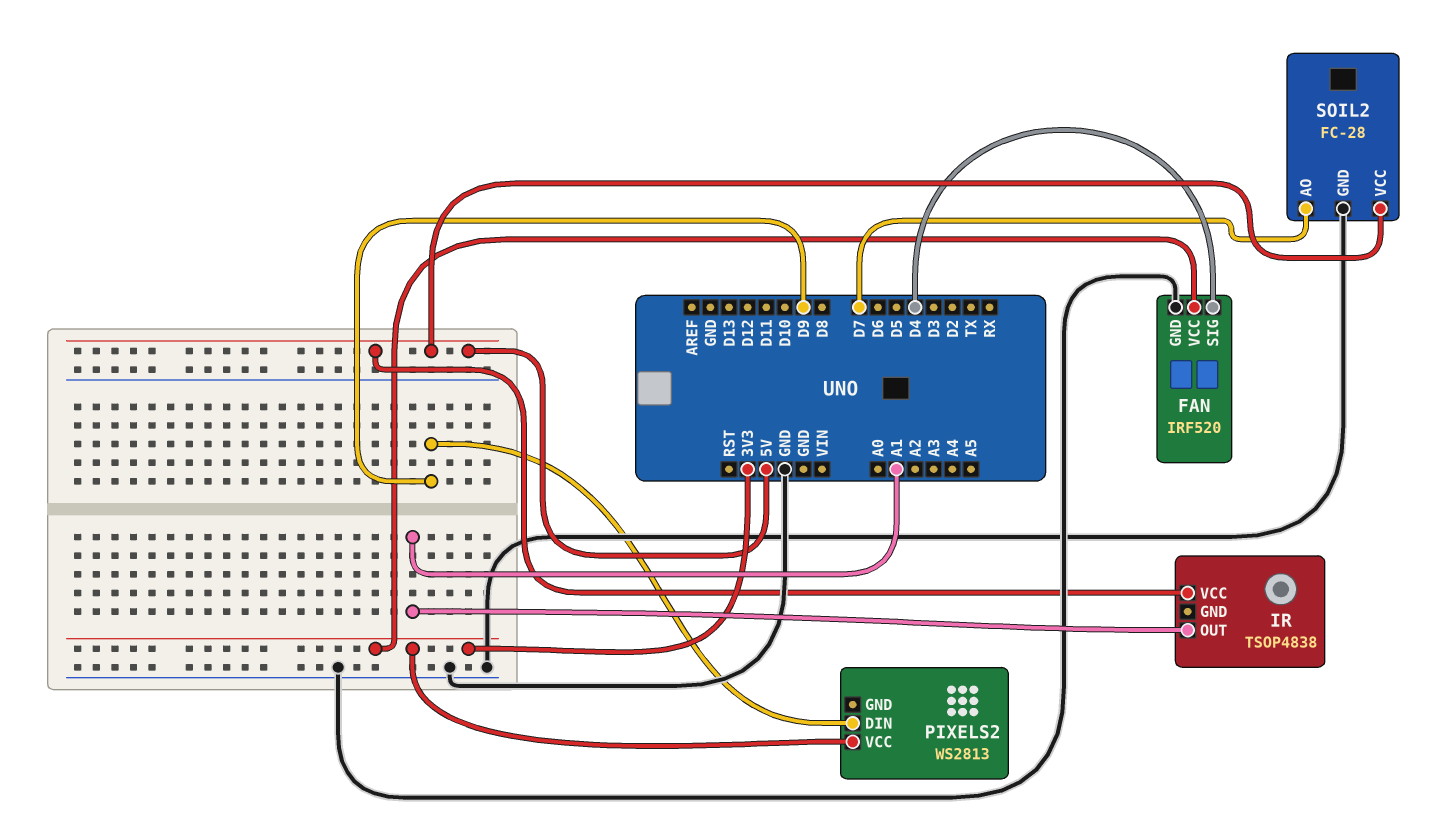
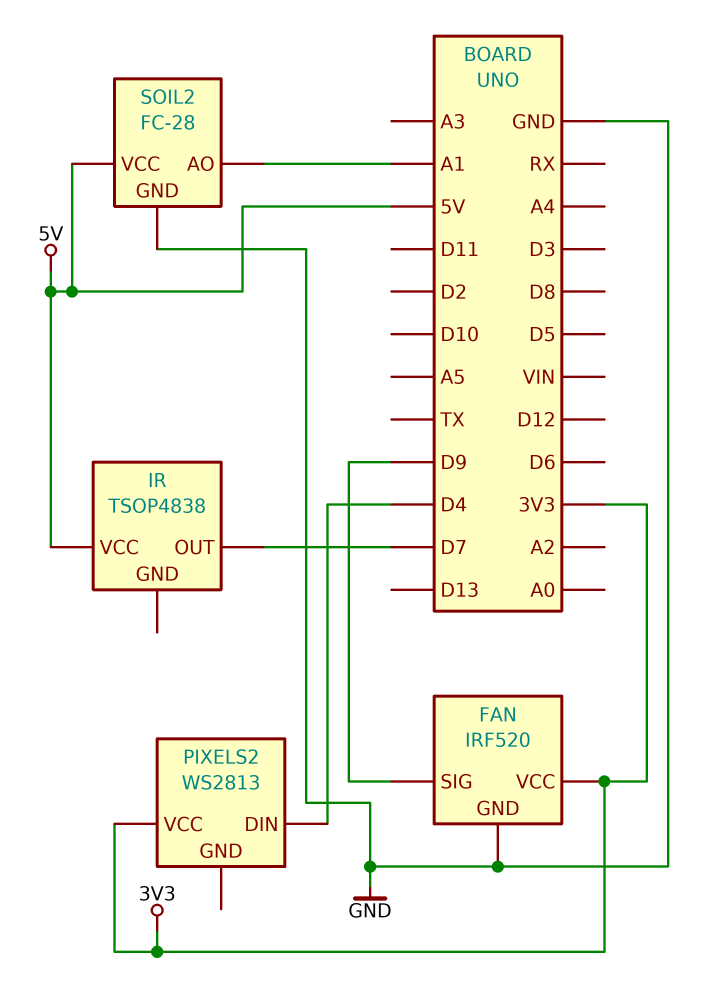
FAN pin SIG: D4 -> D9
IR pin OUT: A1 -> D7
PIXELS2 pin DIN: D9 -> D4
SOIL2 pin AO: D7 -> A1

